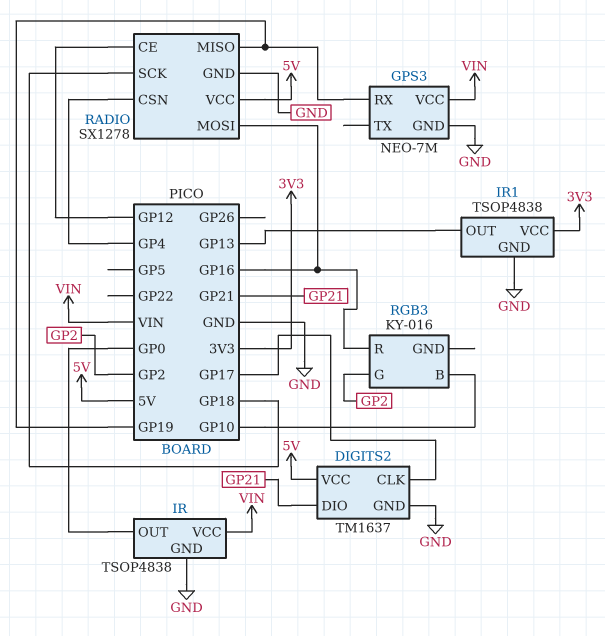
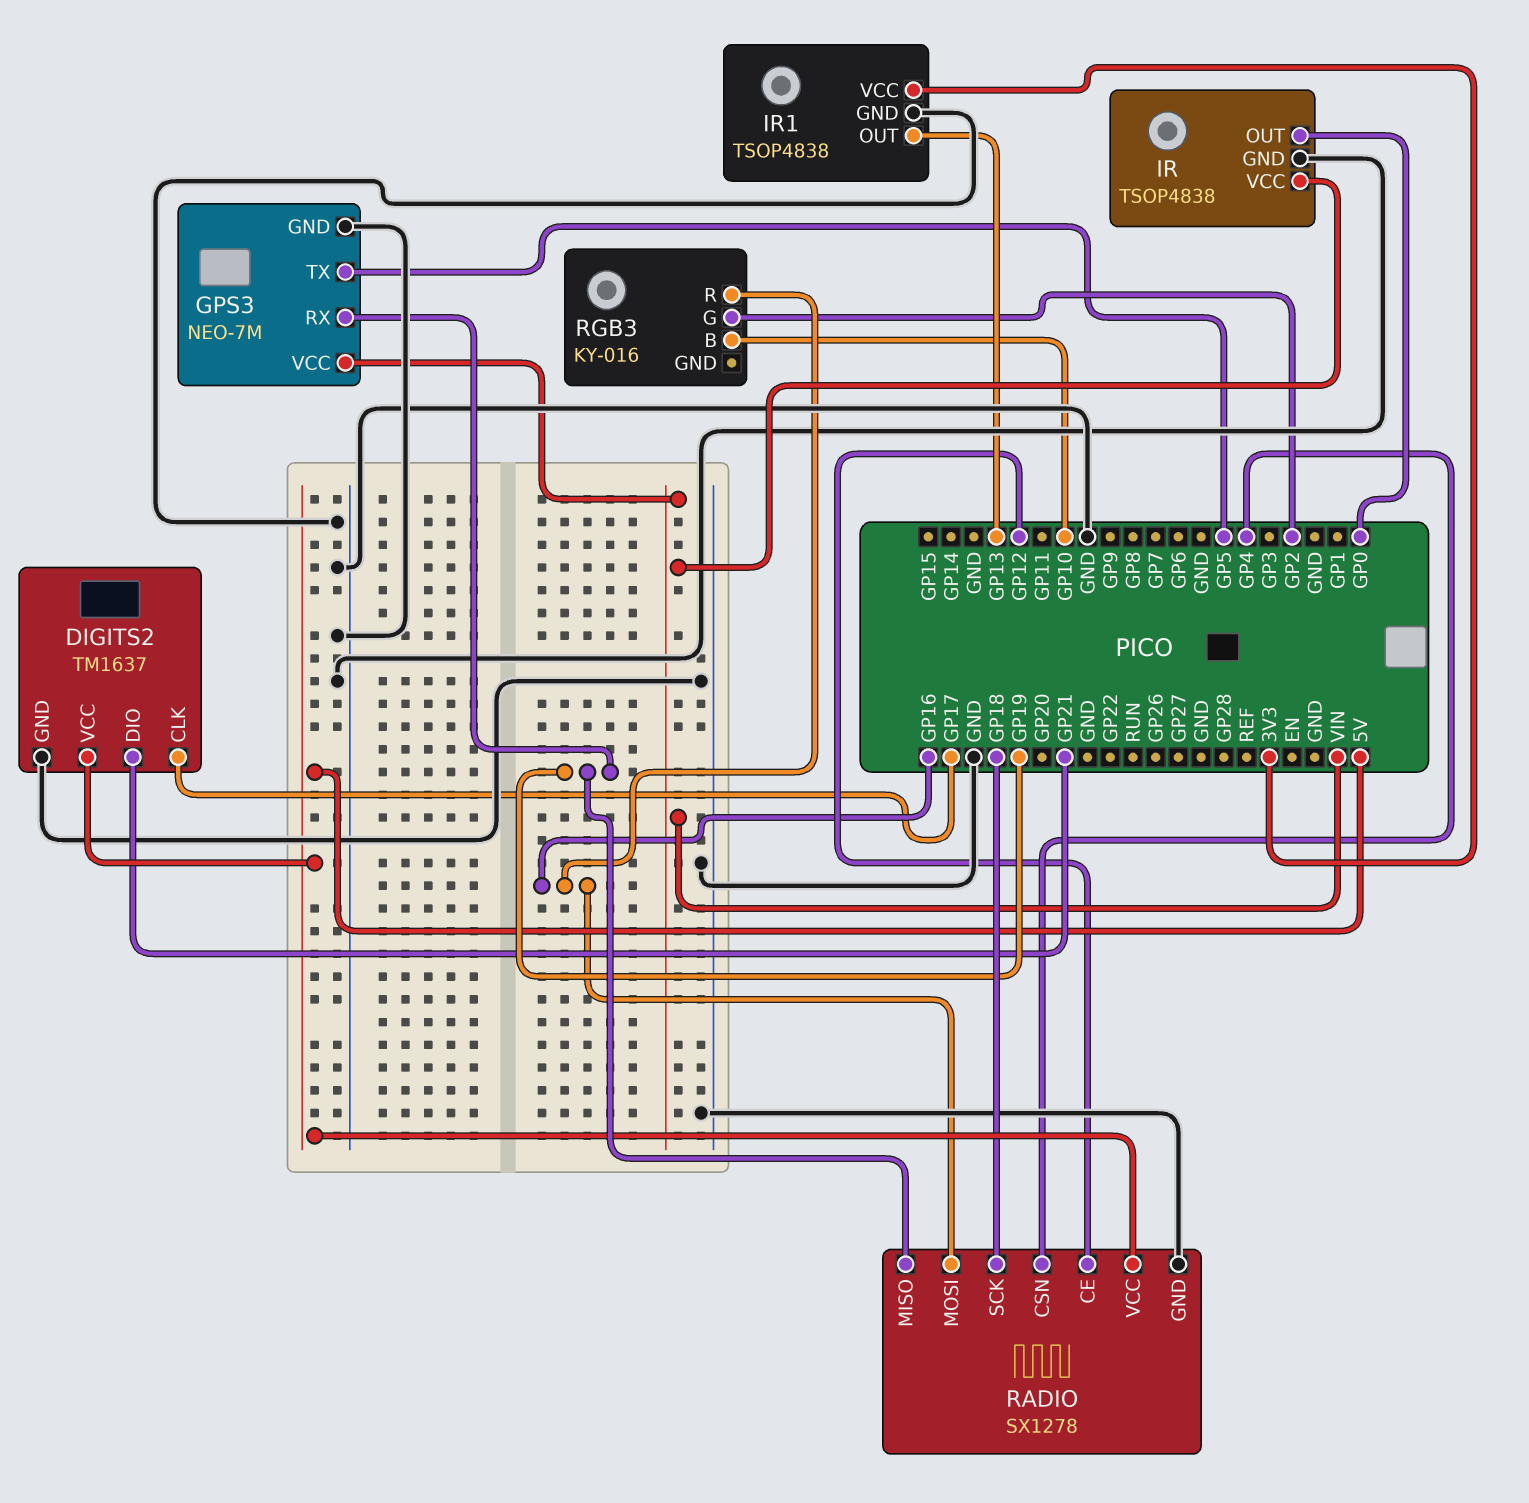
GPS3 pin TX: none -> GP5

